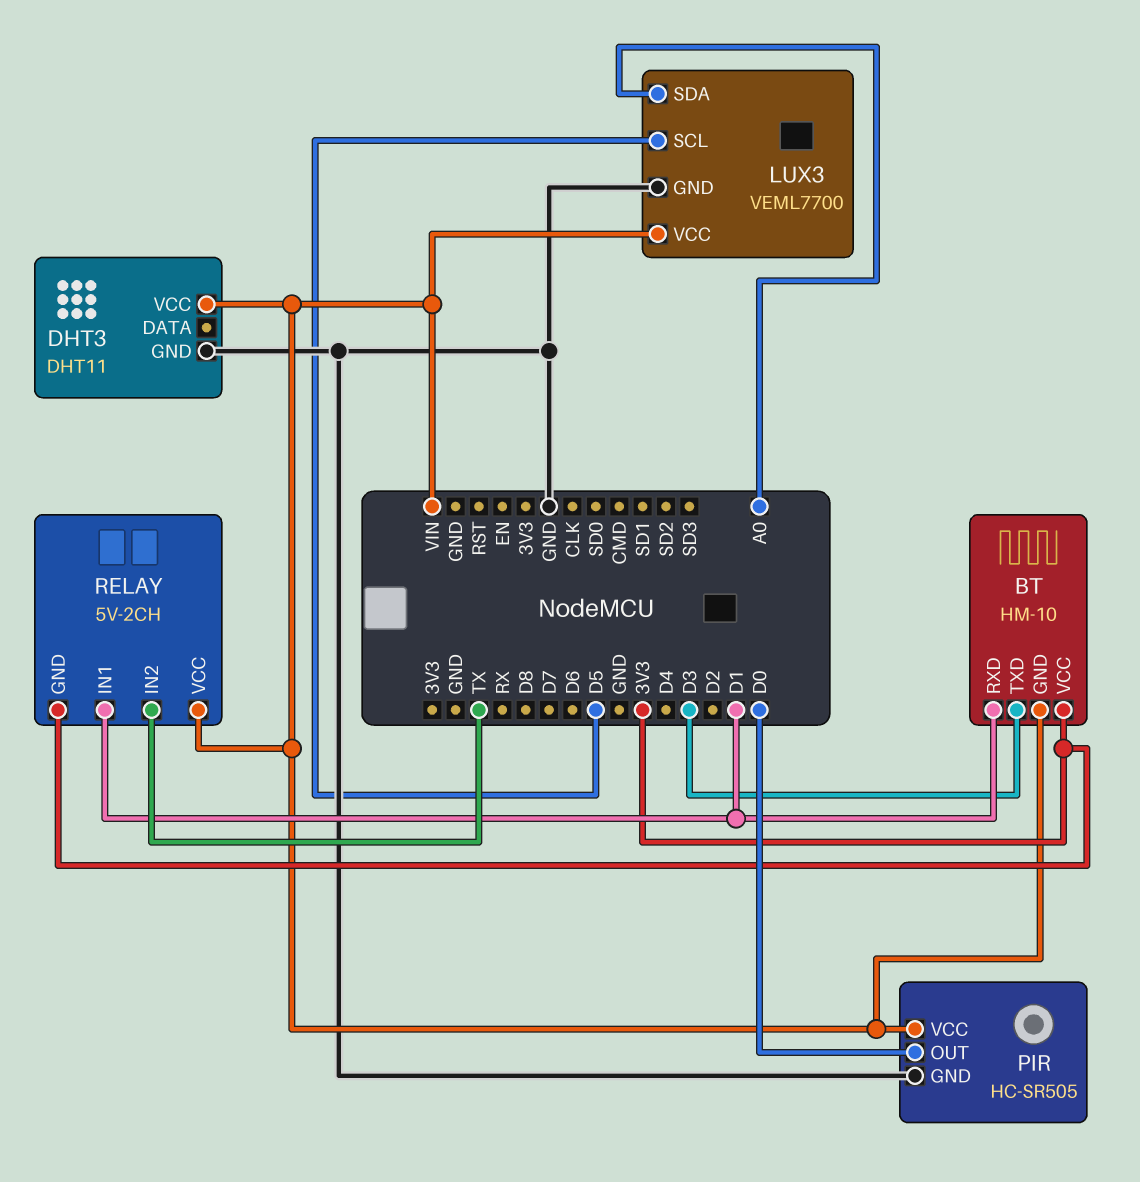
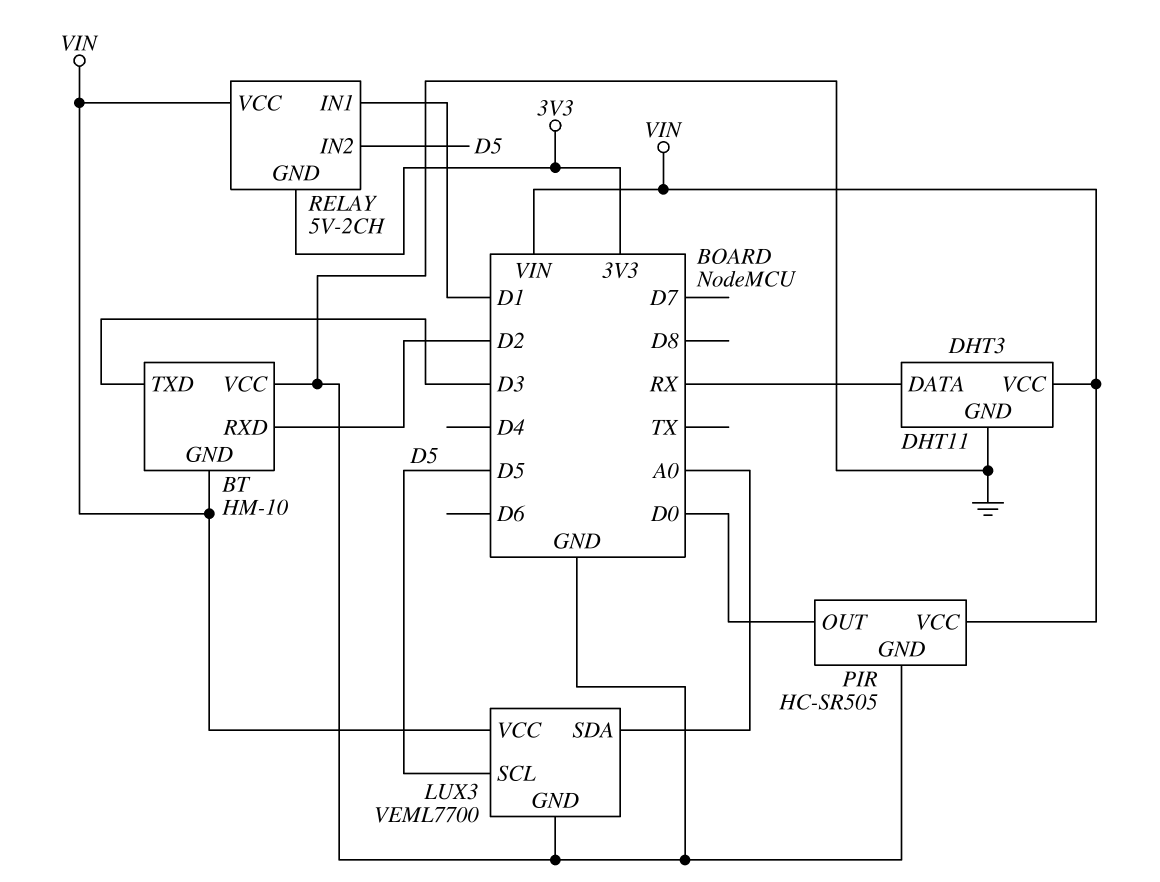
BT pin RXD: D1 -> D2
BT pin VCC: 3V3 -> GND
DHT3 pin DATA: none -> RX
RELAY pin IN2: TX -> D5

